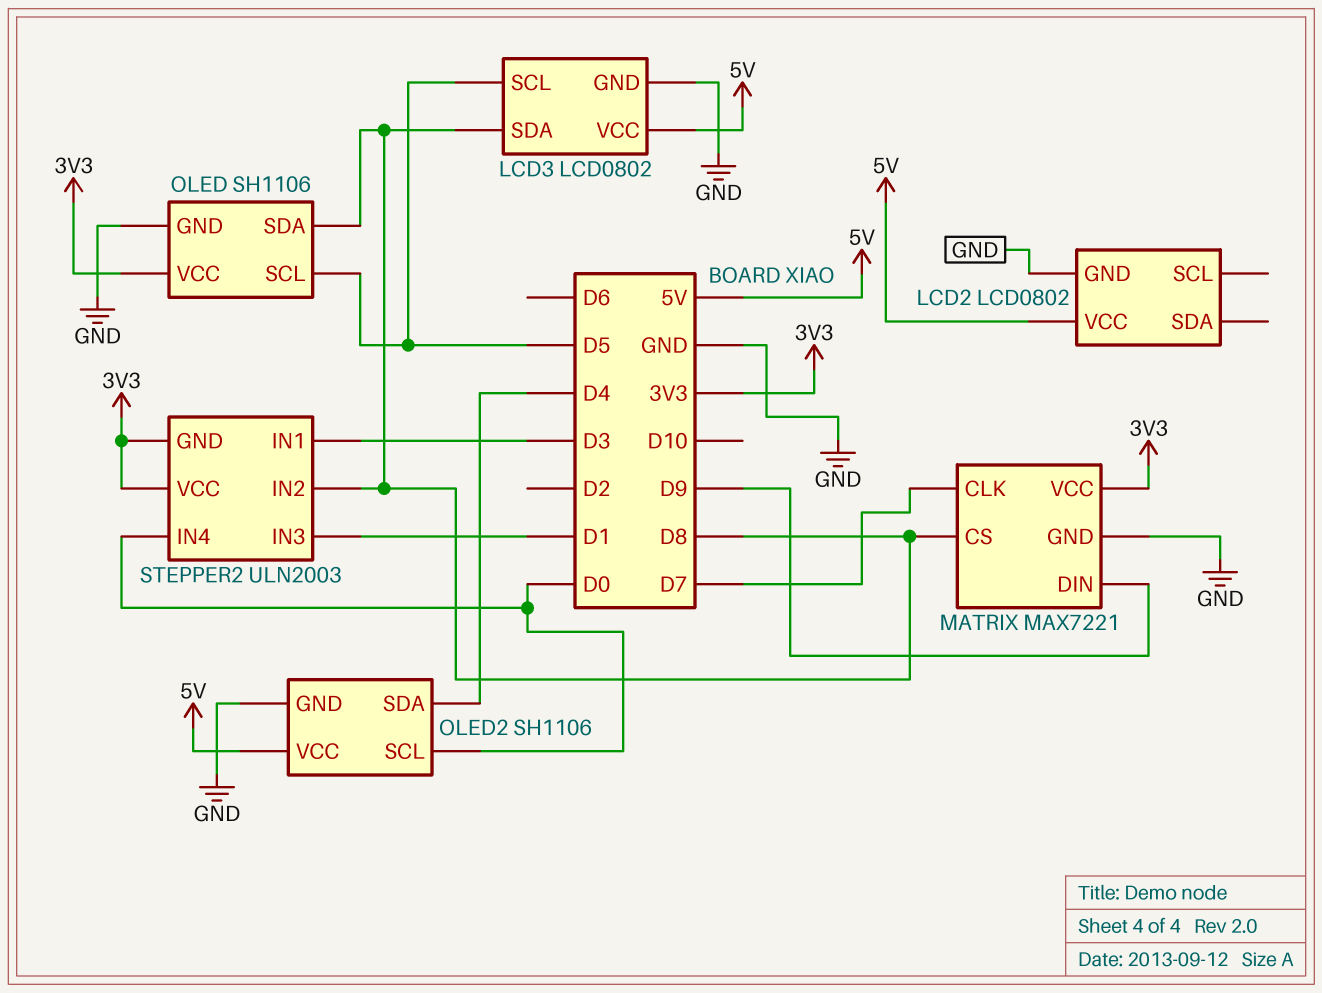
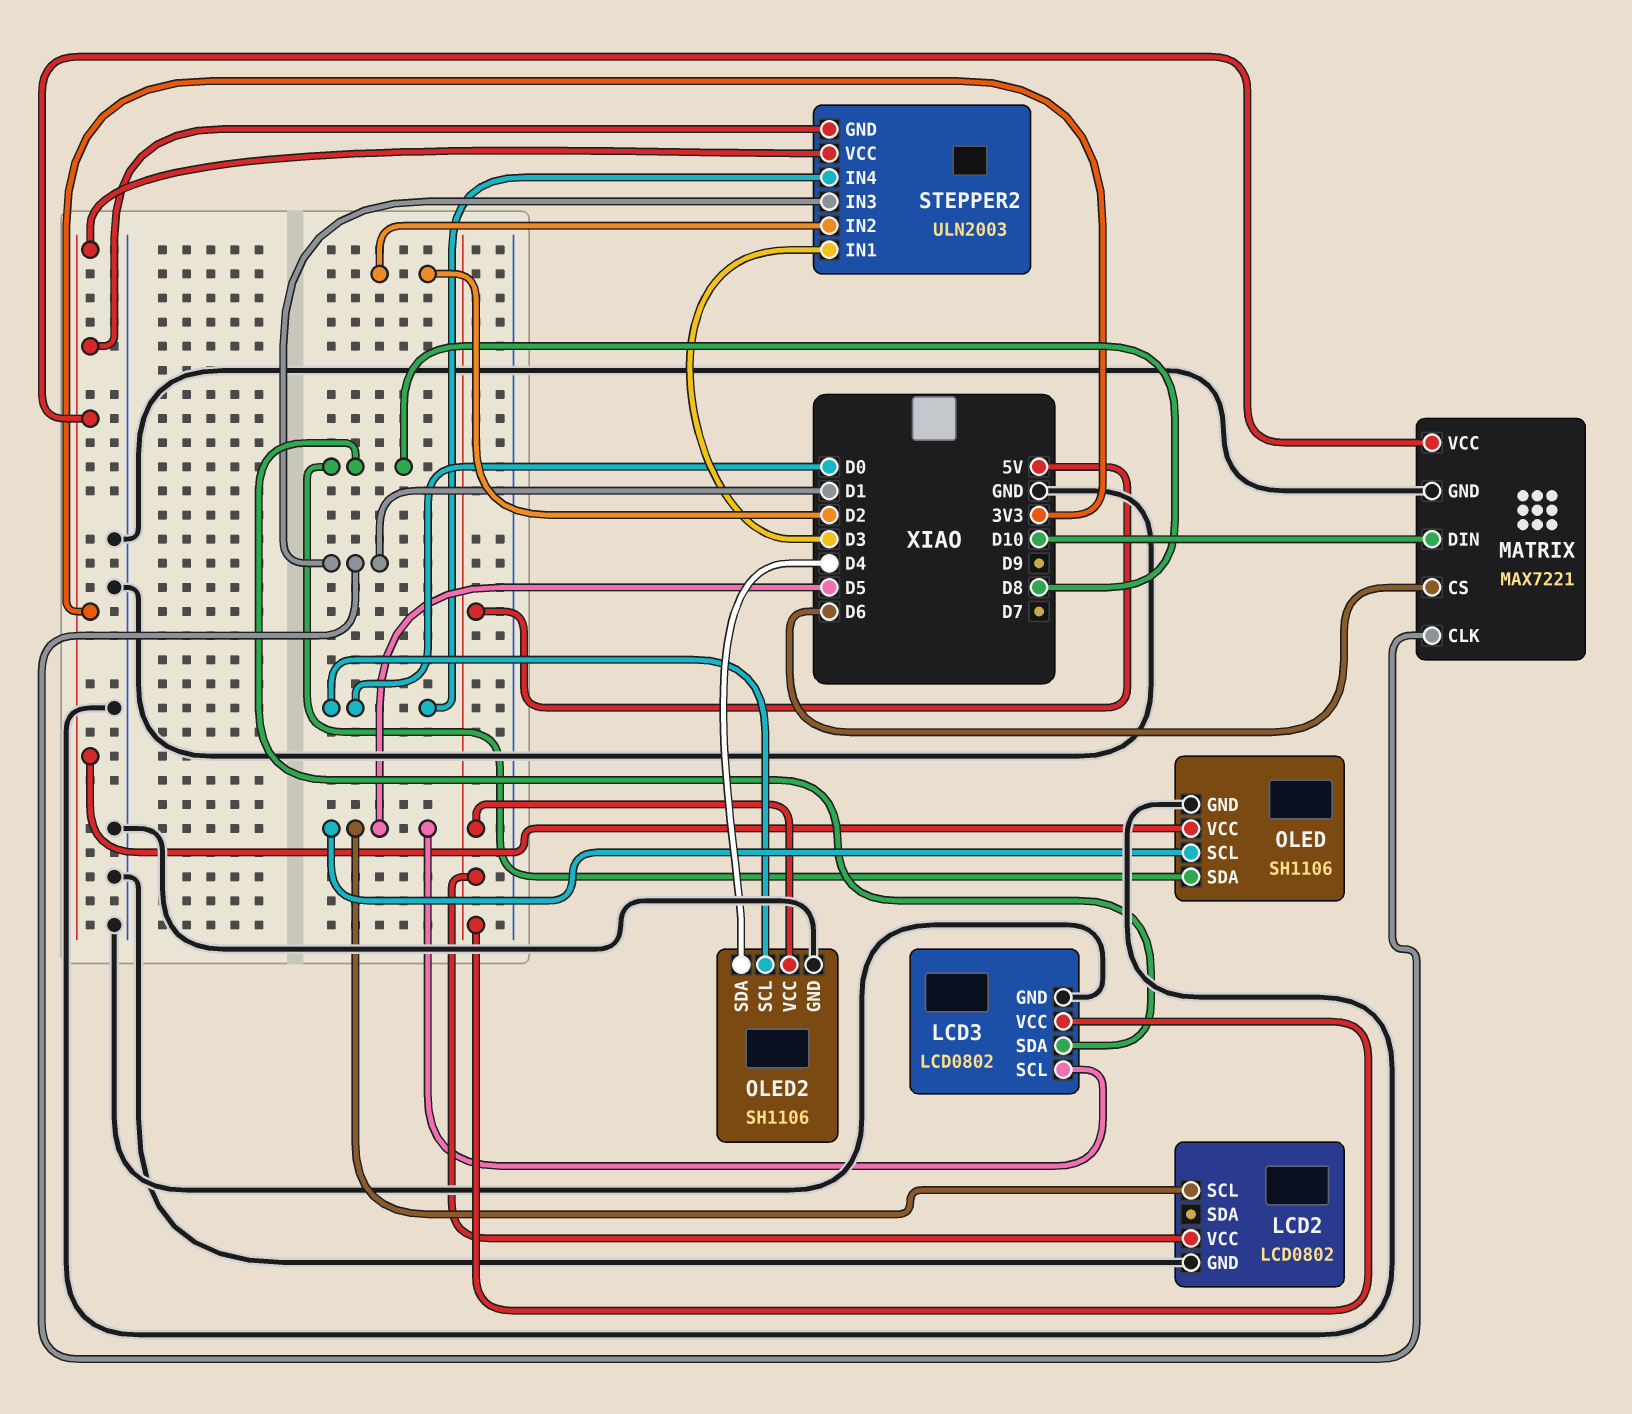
LCD2 pin SCL: none -> D5
MATRIX pin CLK: D7 -> D1
MATRIX pin CS: D8 -> D6
MATRIX pin DIN: D9 -> D10
STEPPER2 pin IN2: D8 -> D2

